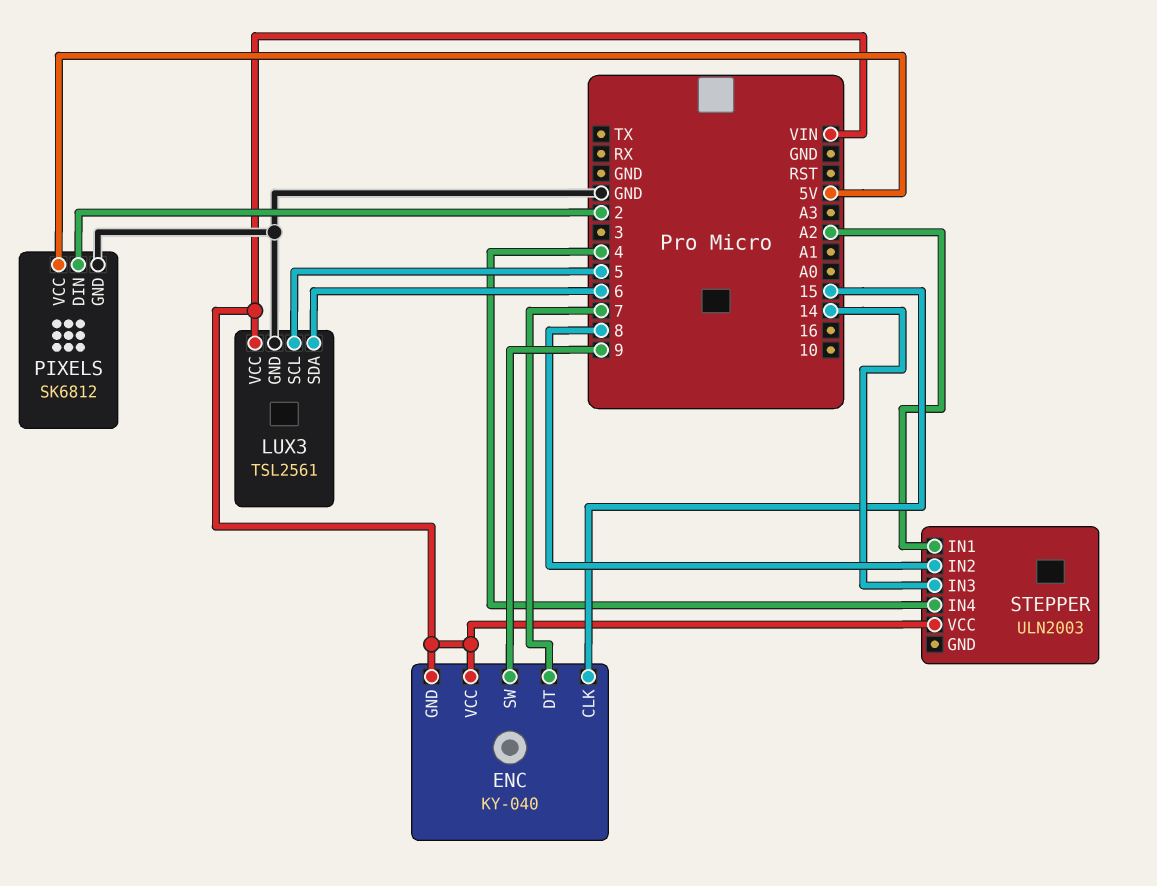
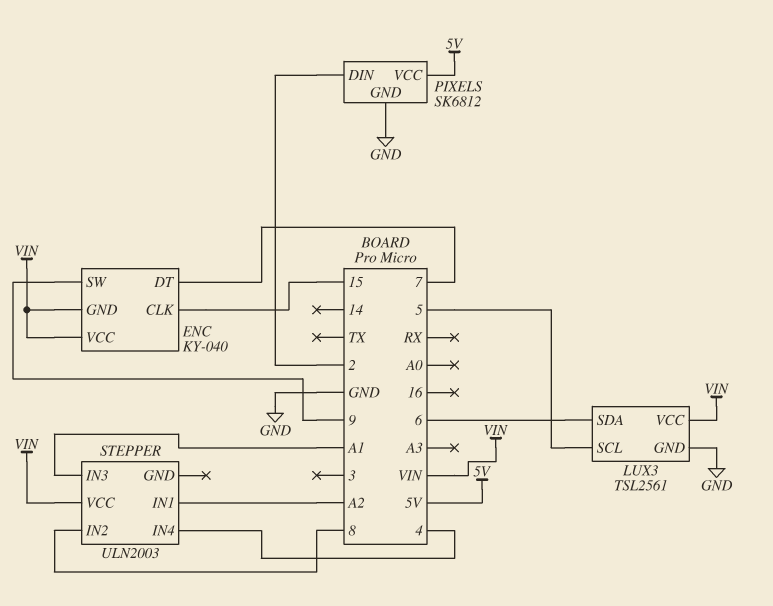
STEPPER pin IN3: 14 -> A1

